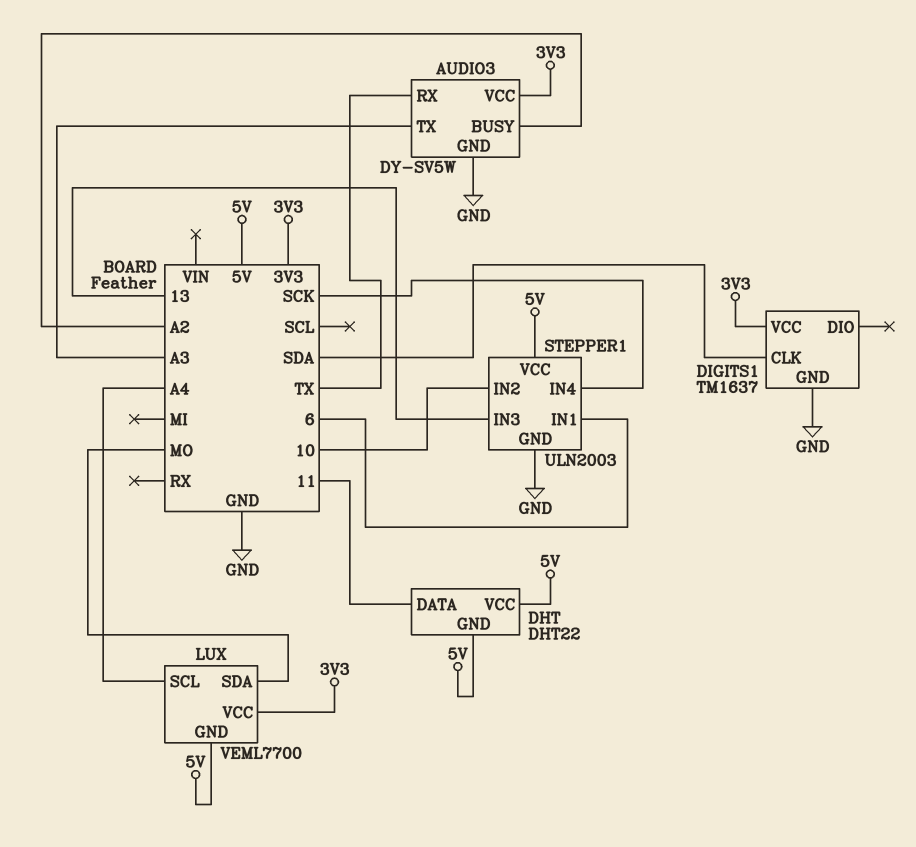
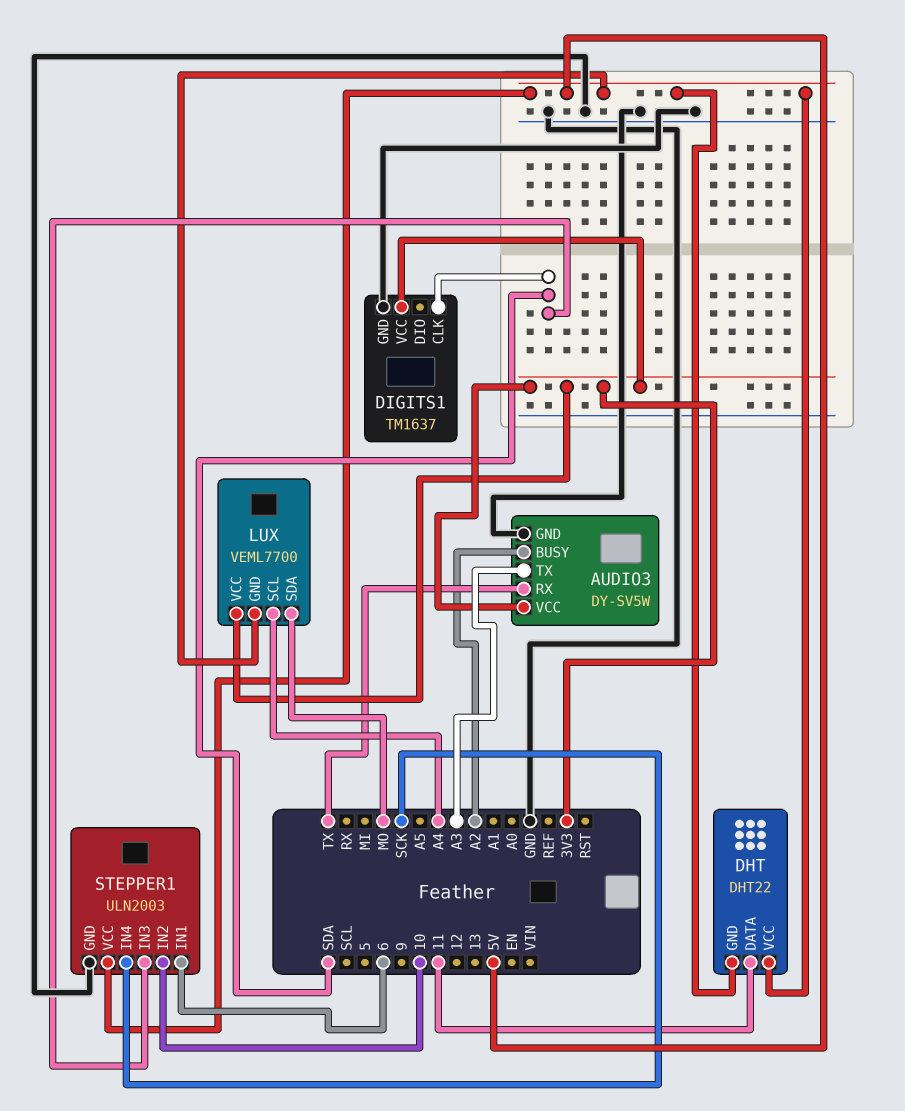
STEPPER1 pin IN3: 13 -> SDA

